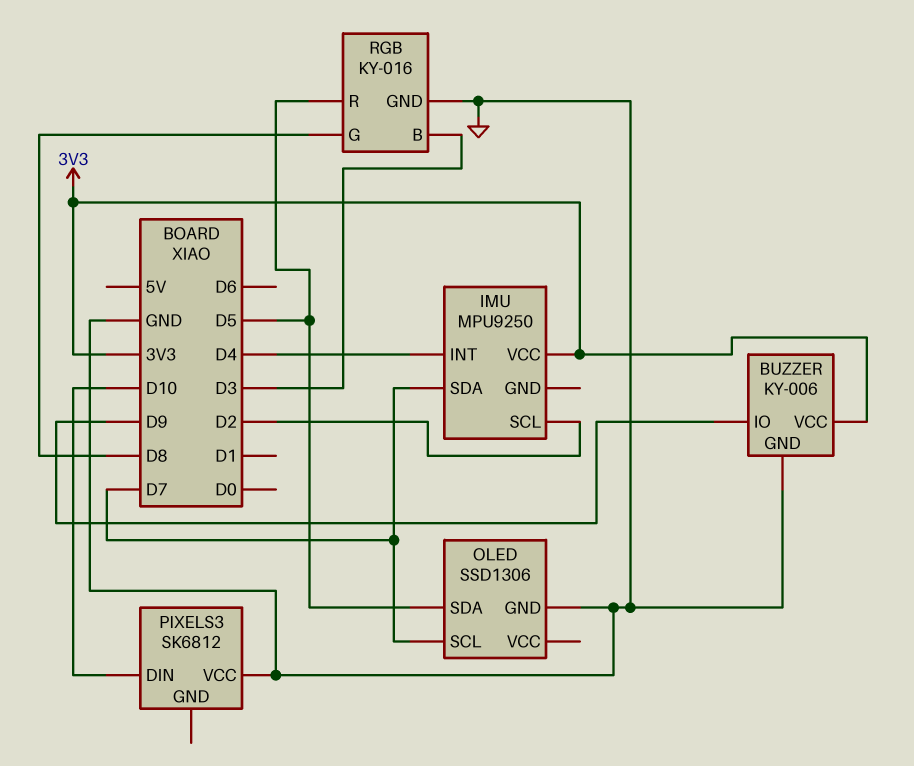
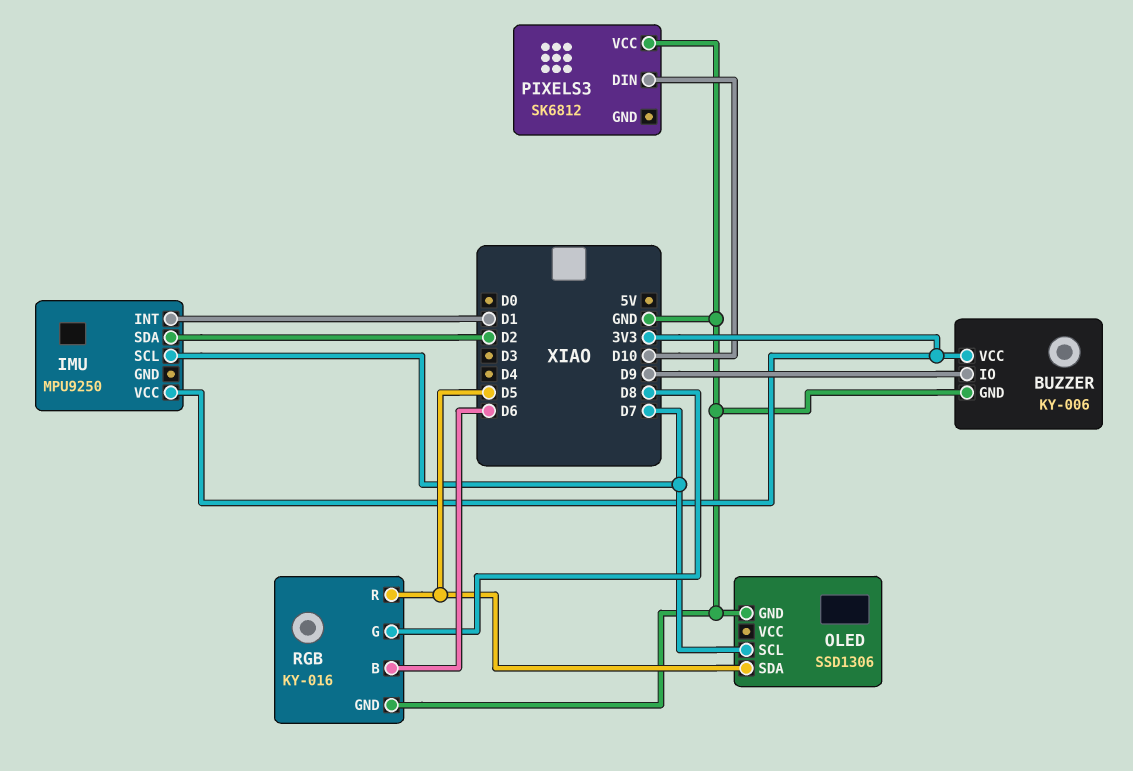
IMU pin INT: D4 -> D1
IMU pin SCL: D2 -> D7
IMU pin SDA: D7 -> D2
RGB pin B: D3 -> D6

